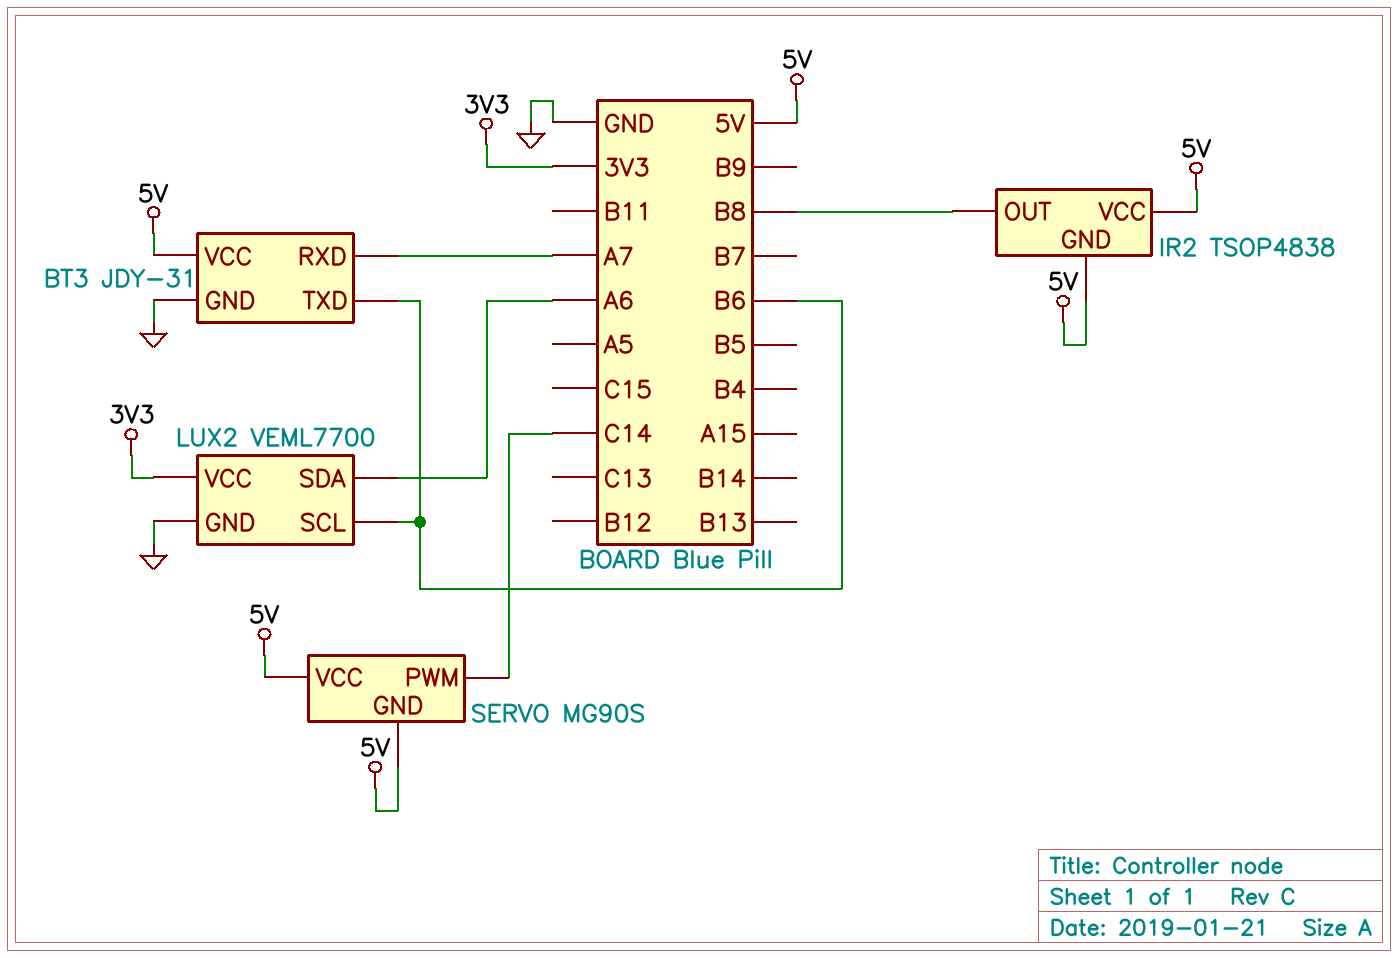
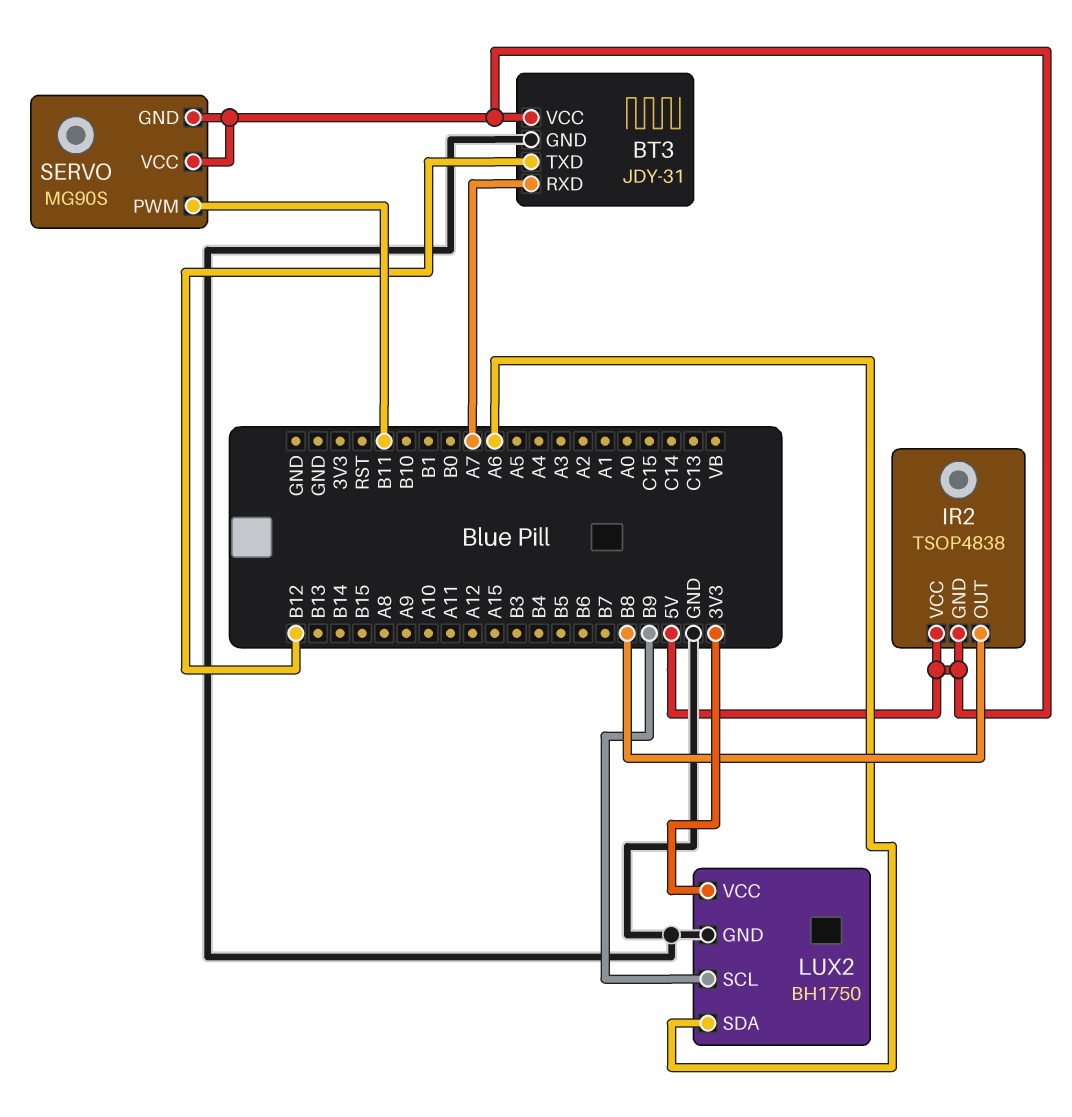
BT3 pin TXD: B6 -> B12
LUX2: VEML7700 -> BH1750
LUX2 pin SCL: B6 -> B9
SERVO pin PWM: C14 -> B11

